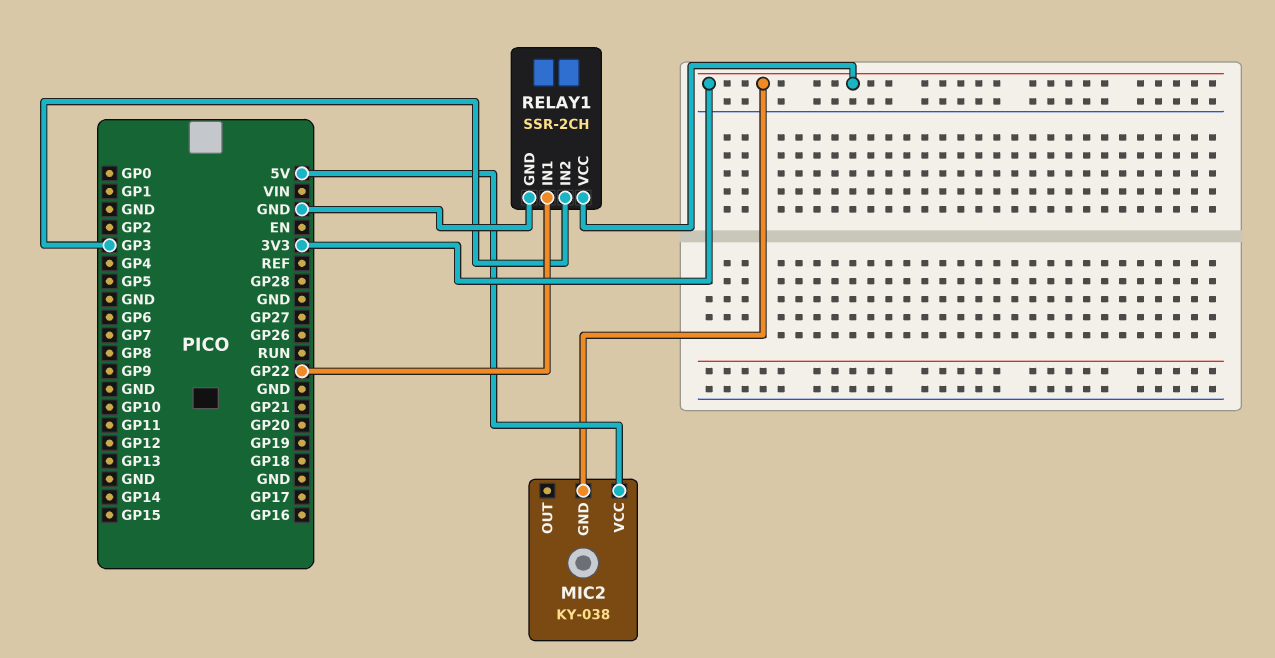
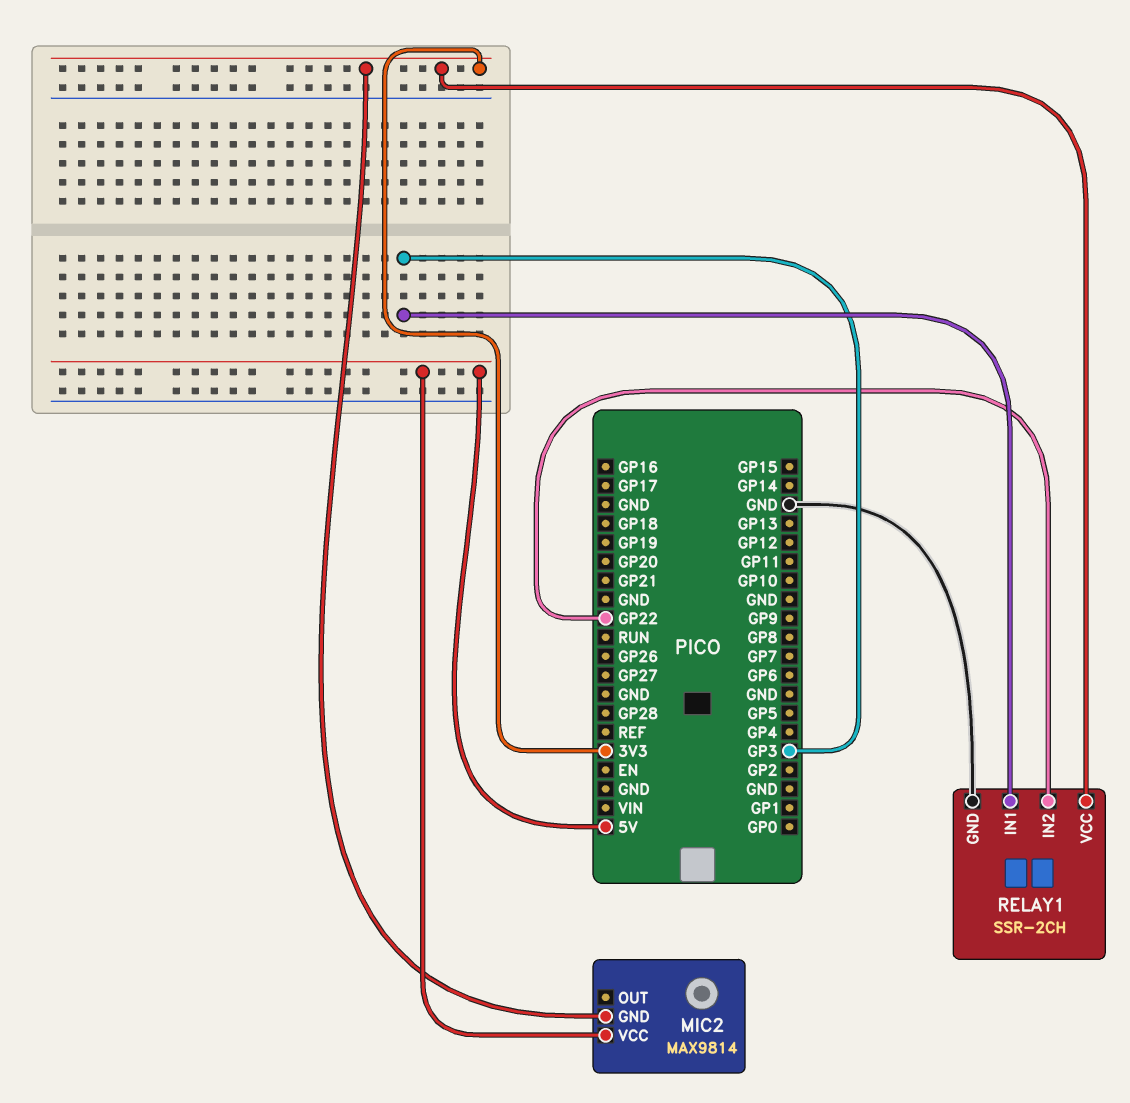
MIC2: KY-038 -> MAX9814
RELAY1 pin IN1: GP22 -> GP3
RELAY1 pin IN2: GP3 -> GP22

